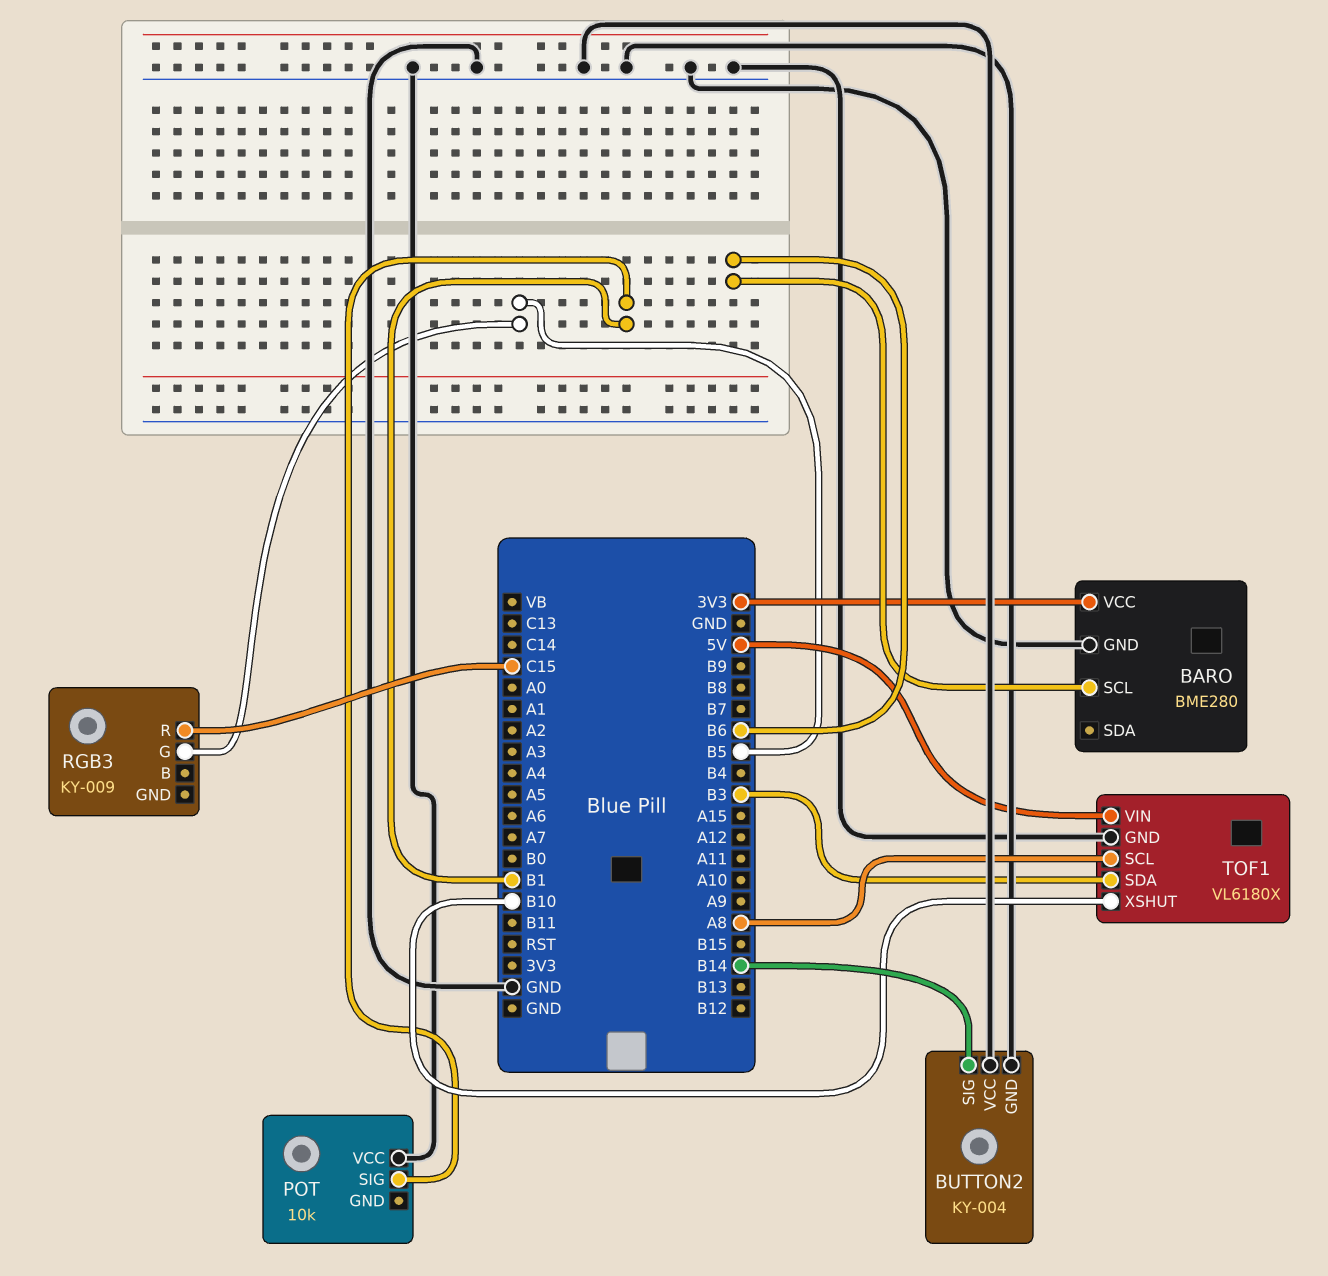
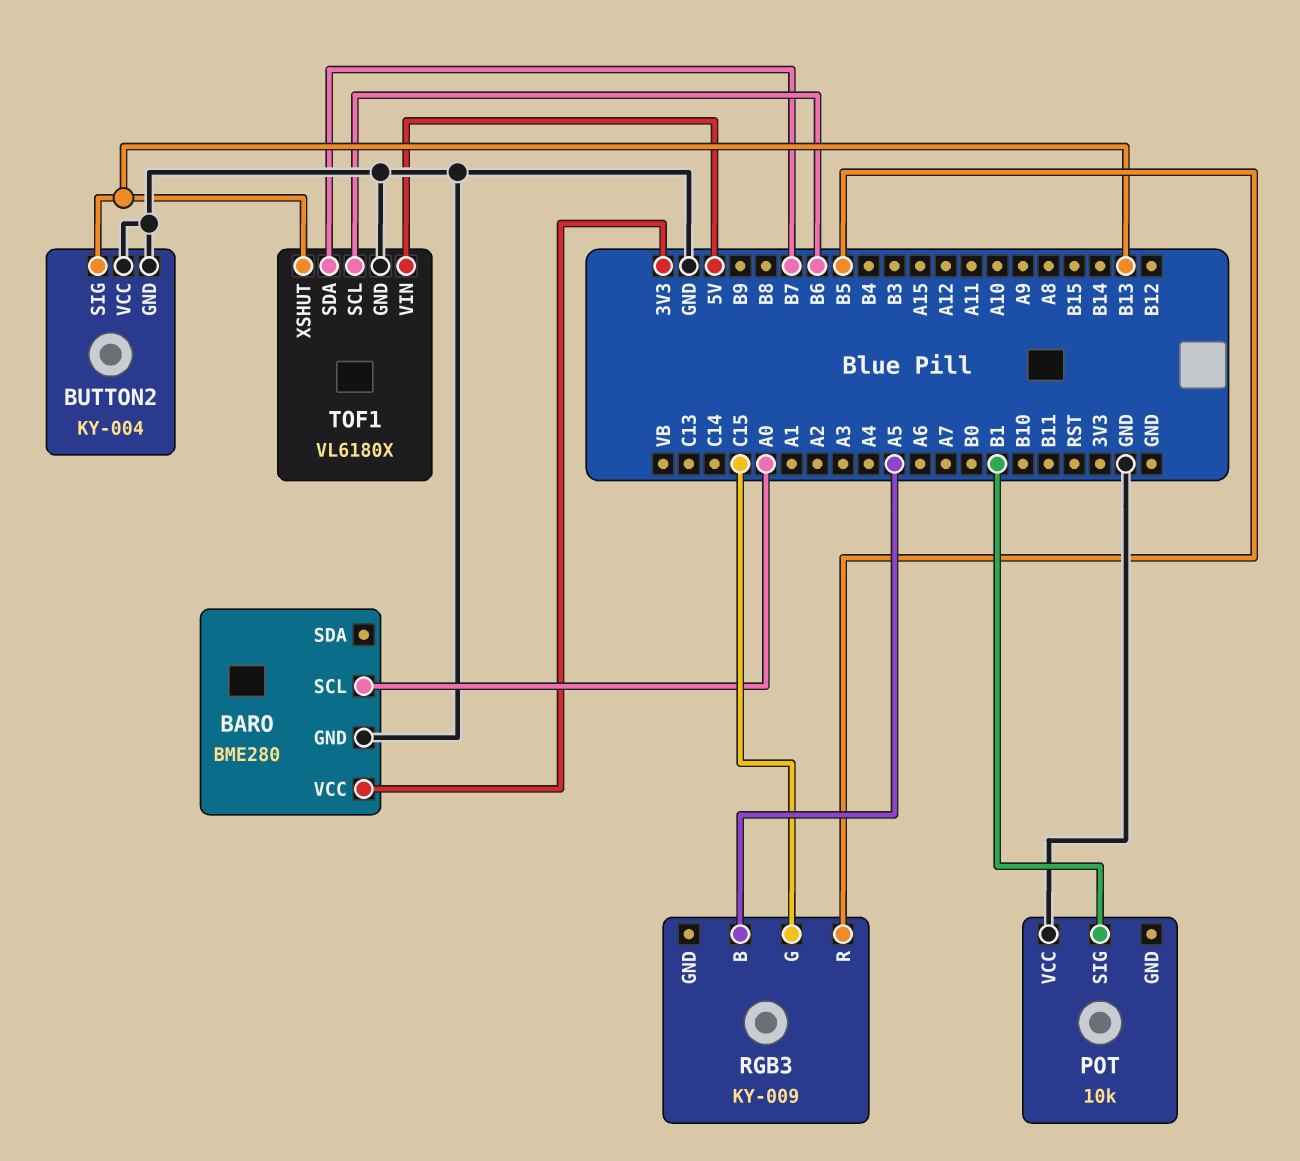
BARO pin SCL: B6 -> A0
BUTTON2 pin SIG: B14 -> B13
RGB3 pin B: none -> A5
RGB3 pin G: B5 -> C15
RGB3 pin R: C15 -> B5
TOF1 pin SCL: A8 -> B6
TOF1 pin SDA: B3 -> B7
TOF1 pin XSHUT: B10 -> B13

